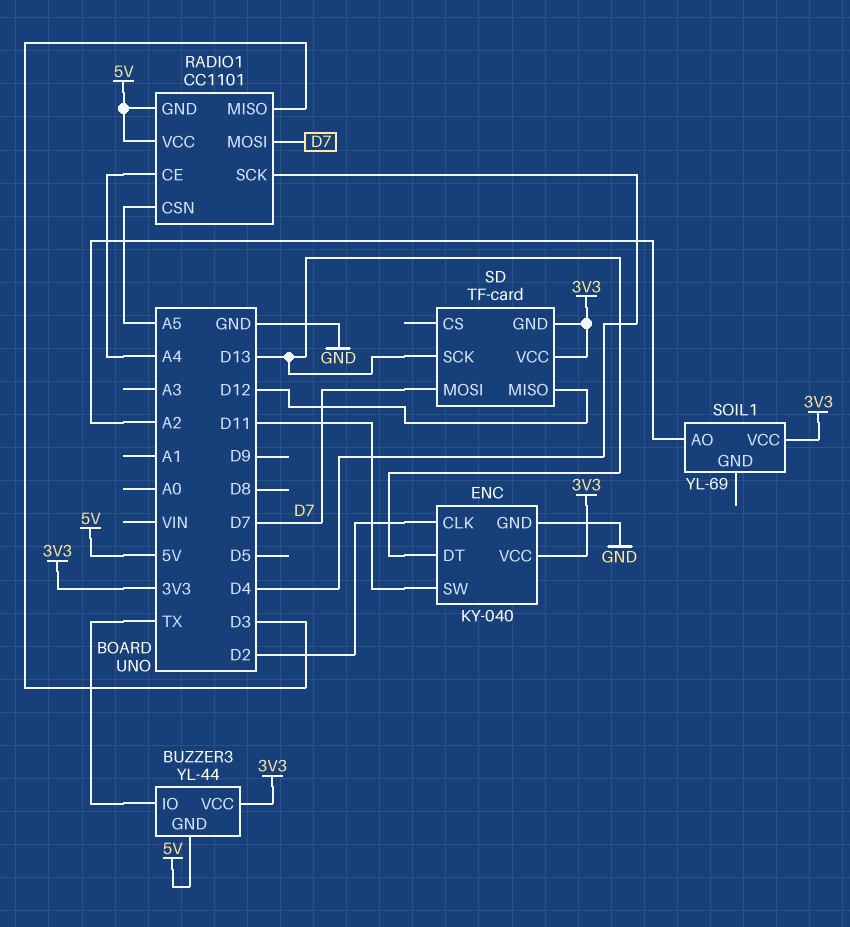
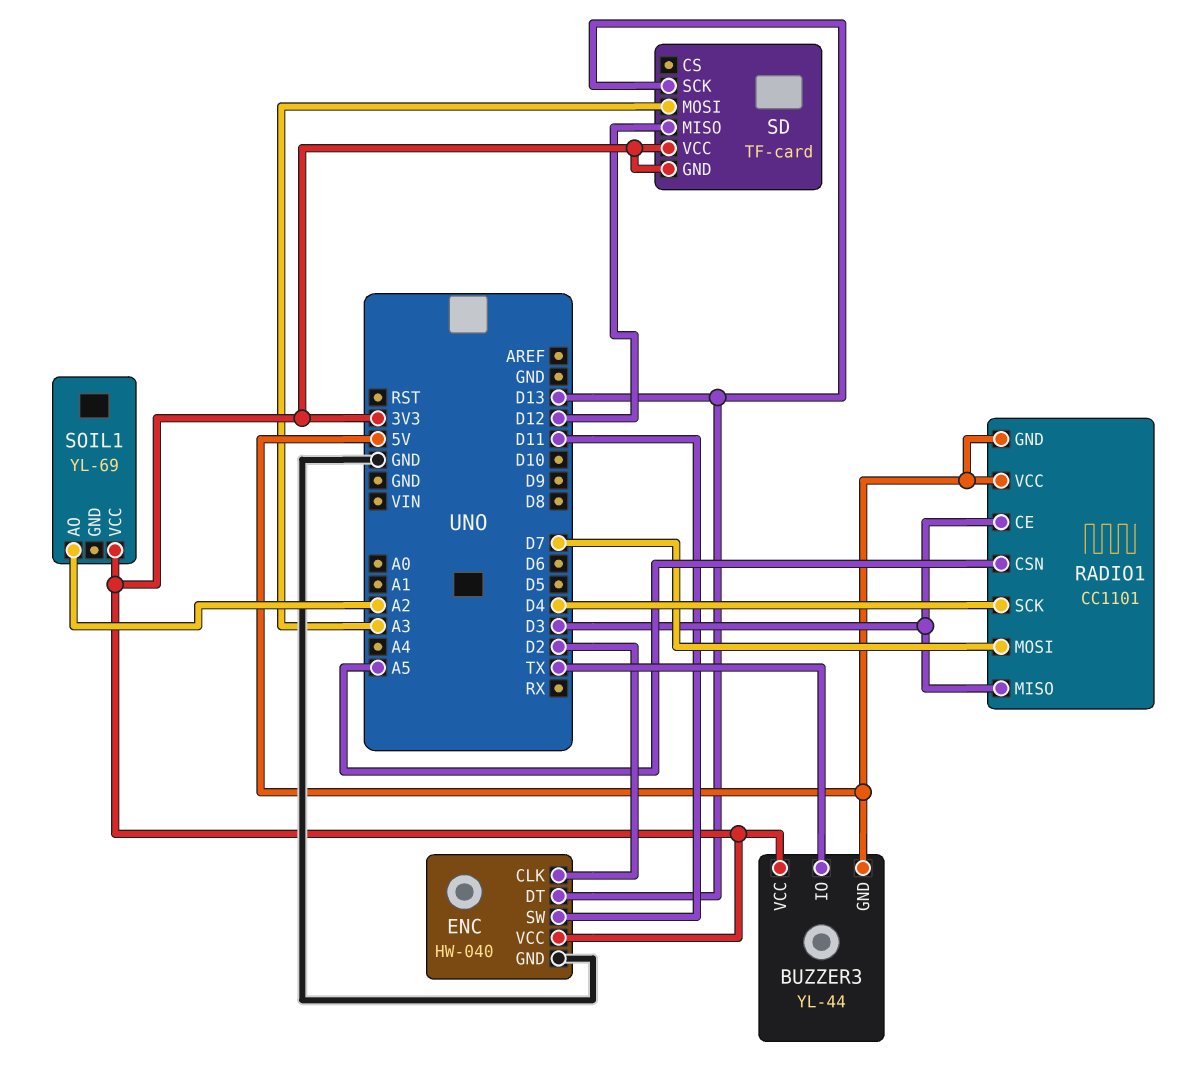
ENC: KY-040 -> HW-040
RADIO1 pin CE: A4 -> D3
SD pin MOSI: D7 -> A3

